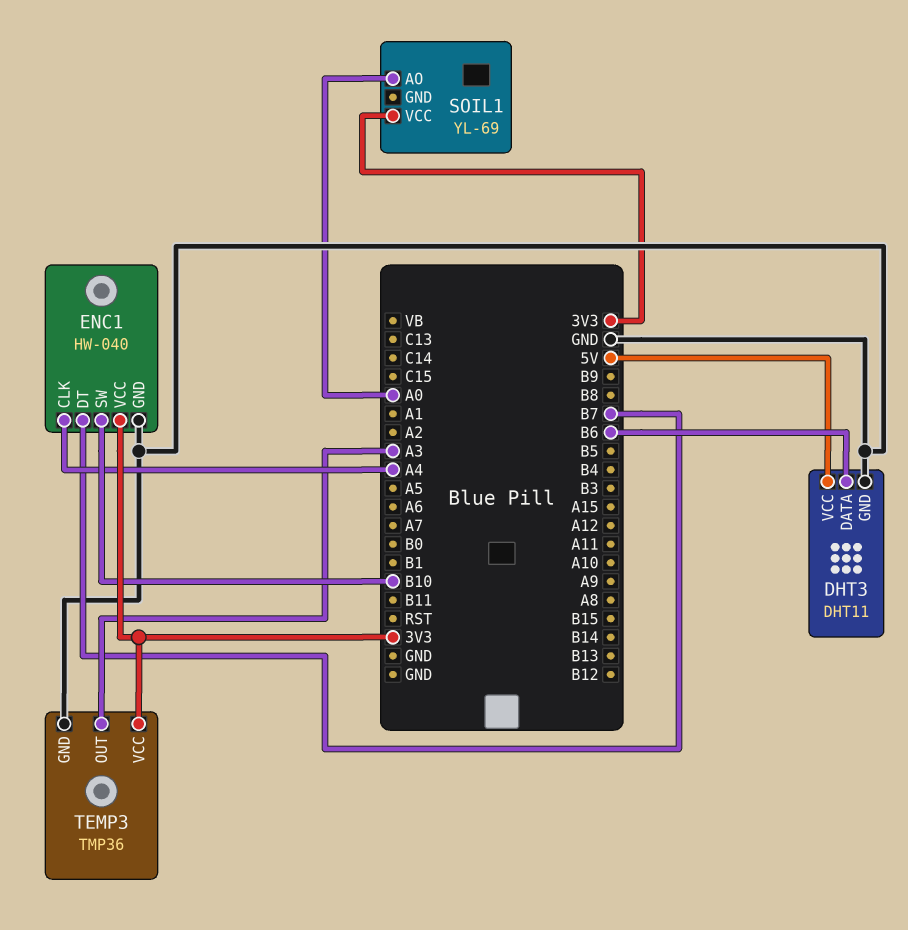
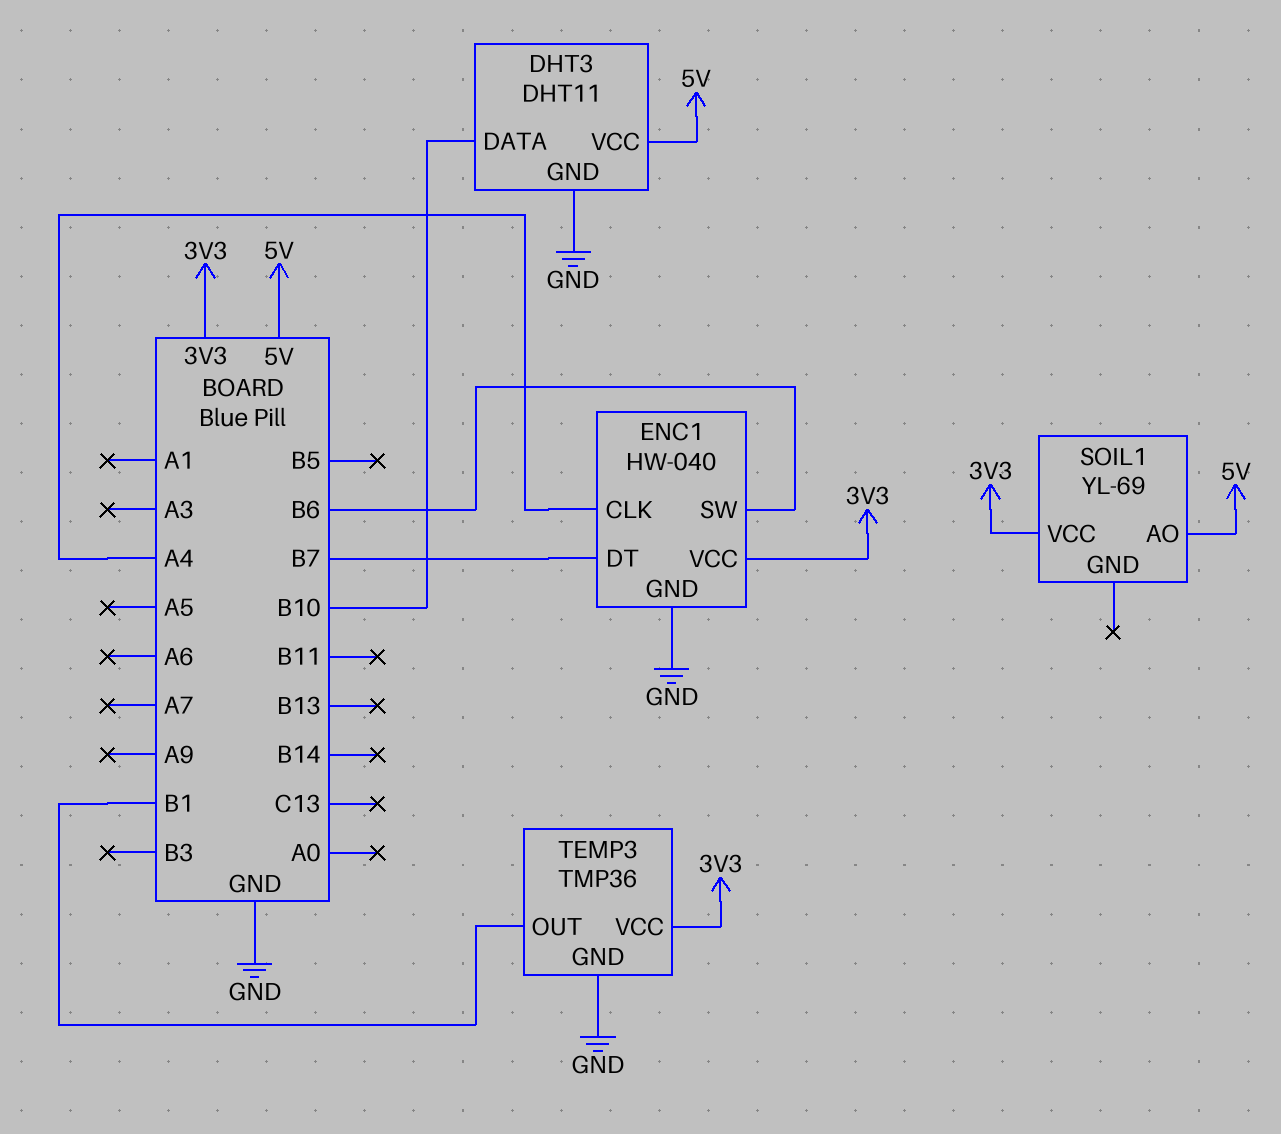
DHT3 pin DATA: B6 -> B10
ENC1 pin SW: B10 -> B6
SOIL1 pin AO: A0 -> 5V
TEMP3 pin OUT: A3 -> B1

